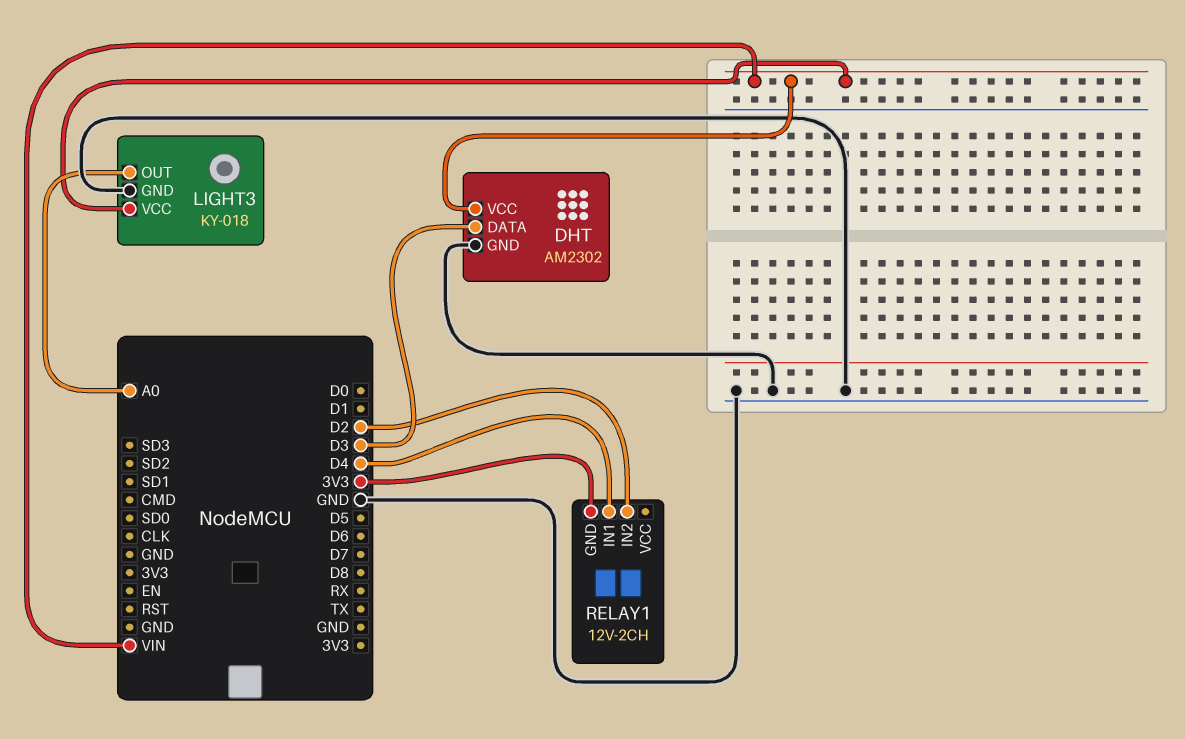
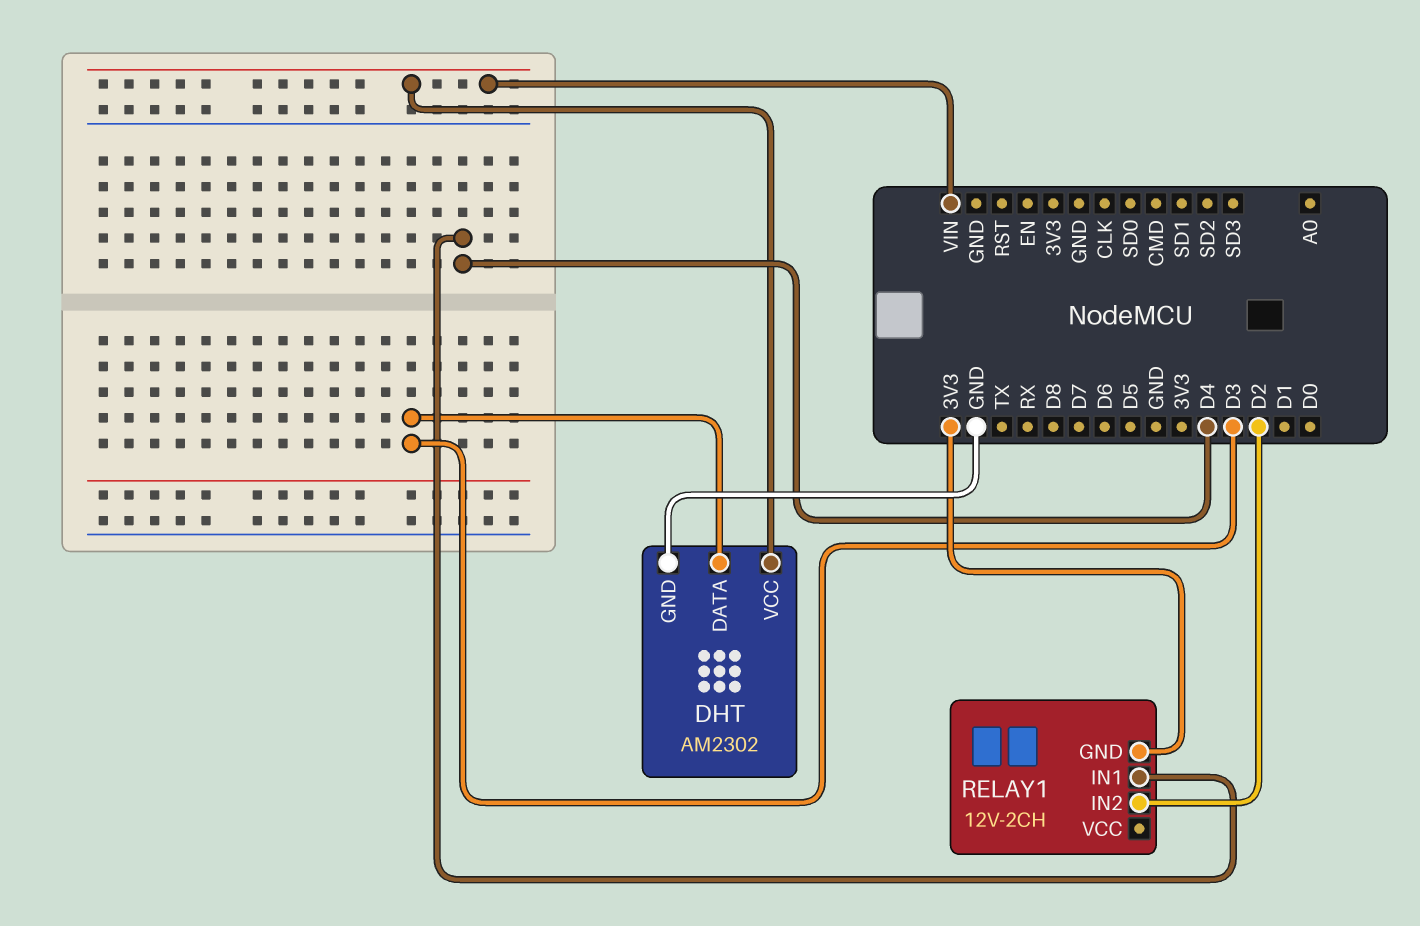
LIGHT3: KY-018 -> none
LIGHT3 pin GND: GND -> none
LIGHT3 pin OUT: A0 -> none
LIGHT3 pin VCC: VIN -> none

